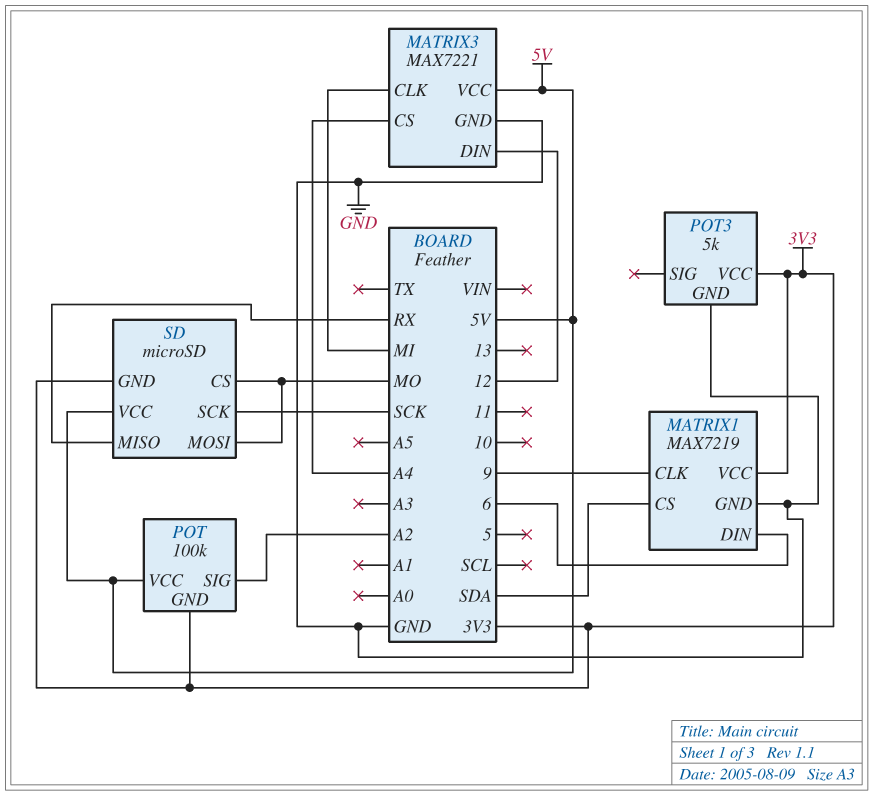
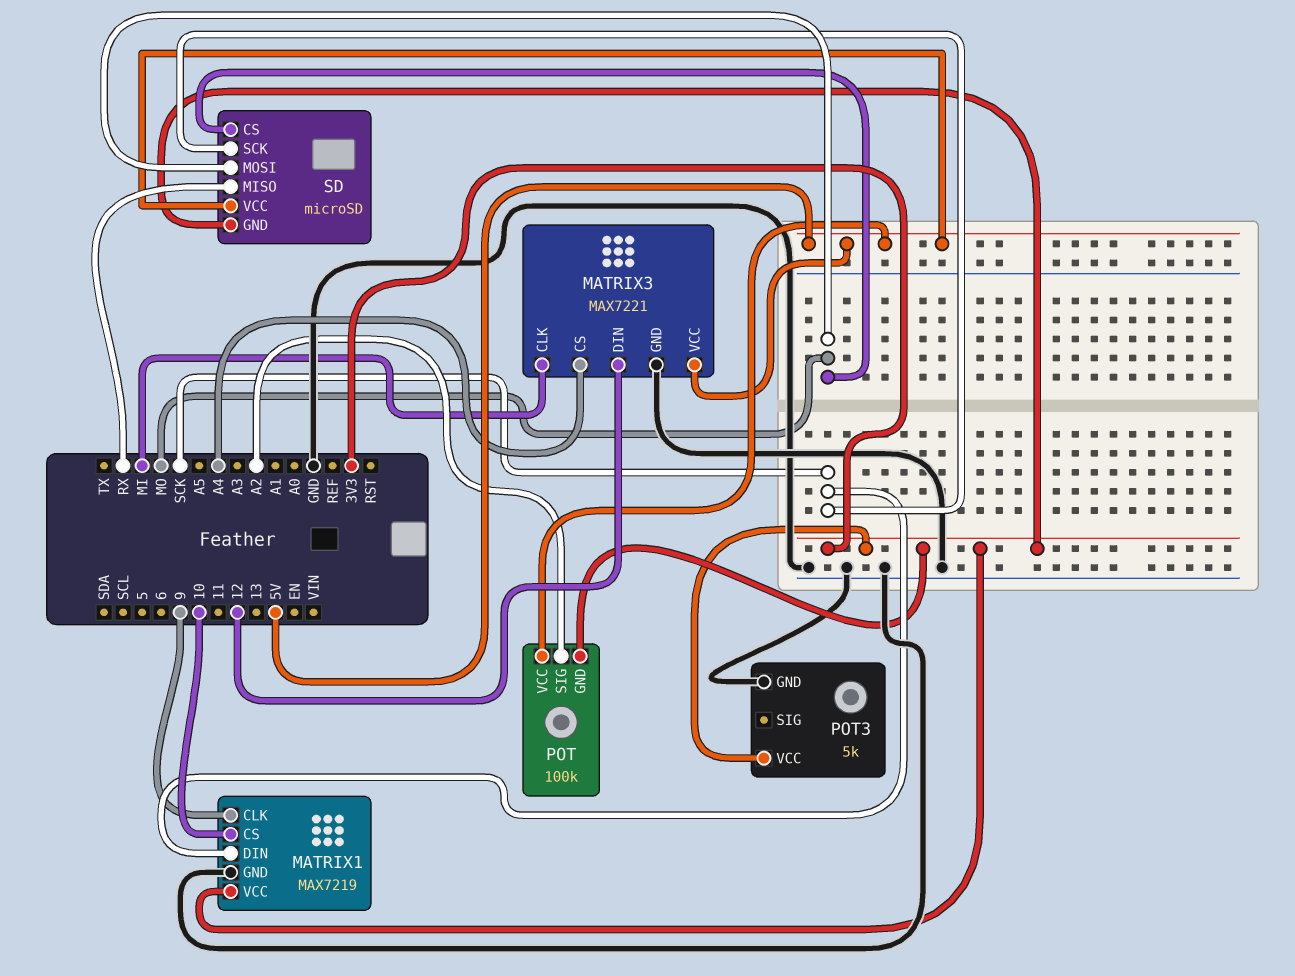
MATRIX1 pin CS: SDA -> 10
MATRIX1 pin DIN: 6 -> SCK

